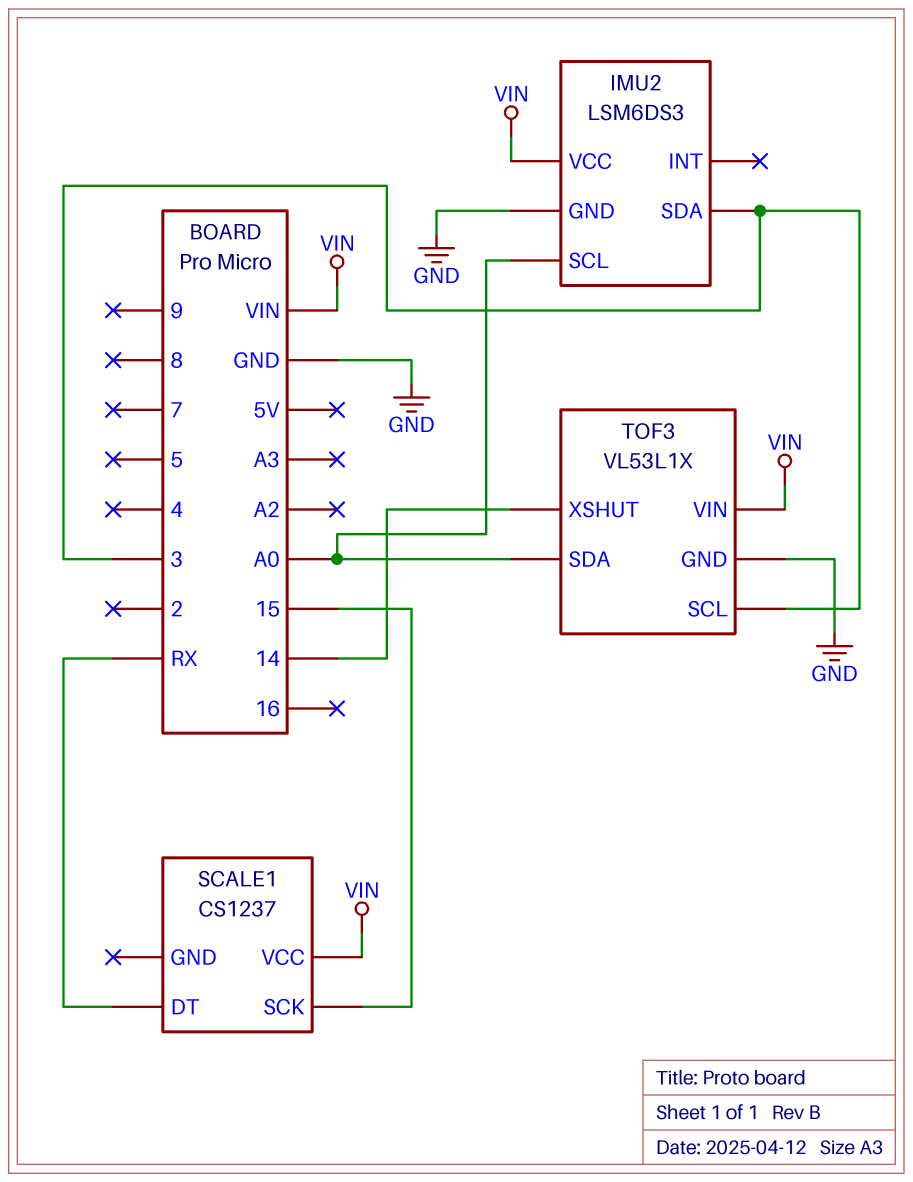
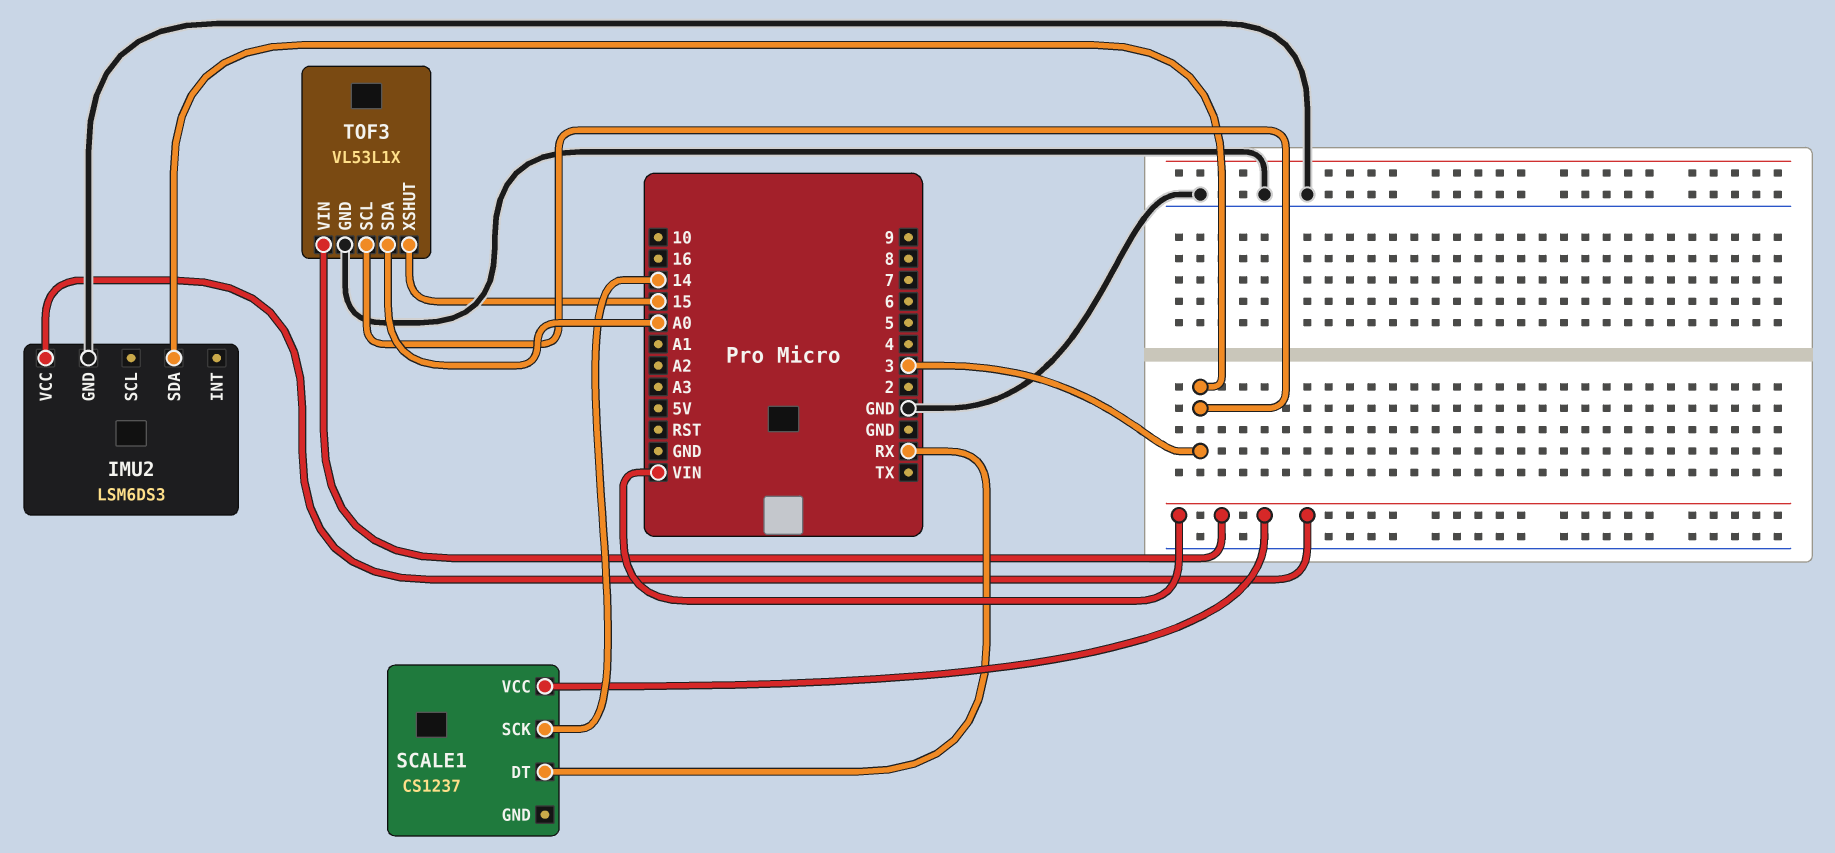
IMU2 pin SCL: A0 -> none
SCALE1 pin SCK: 15 -> 14
TOF3 pin XSHUT: 14 -> 15

